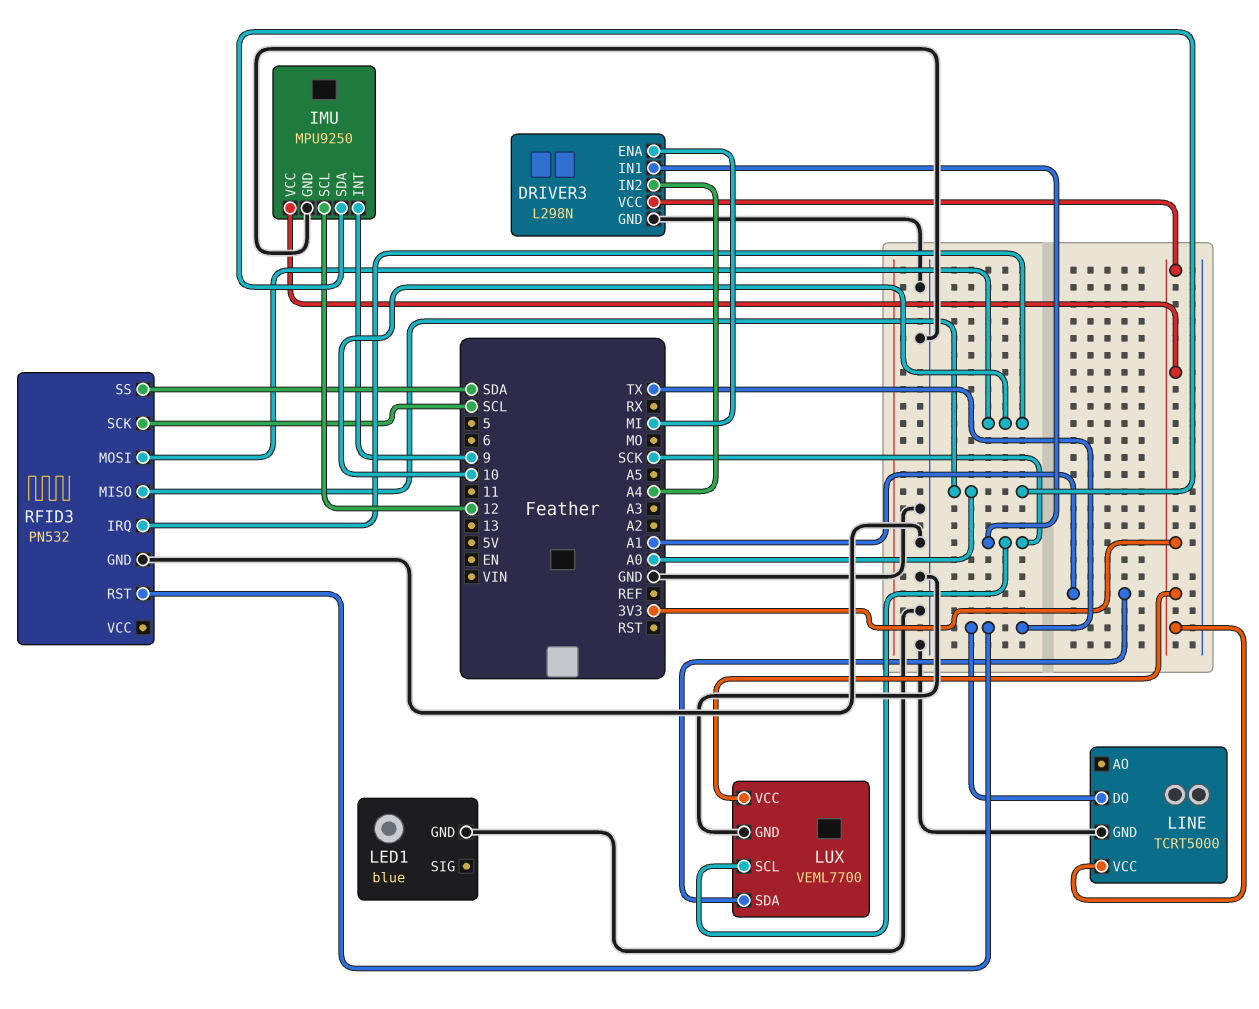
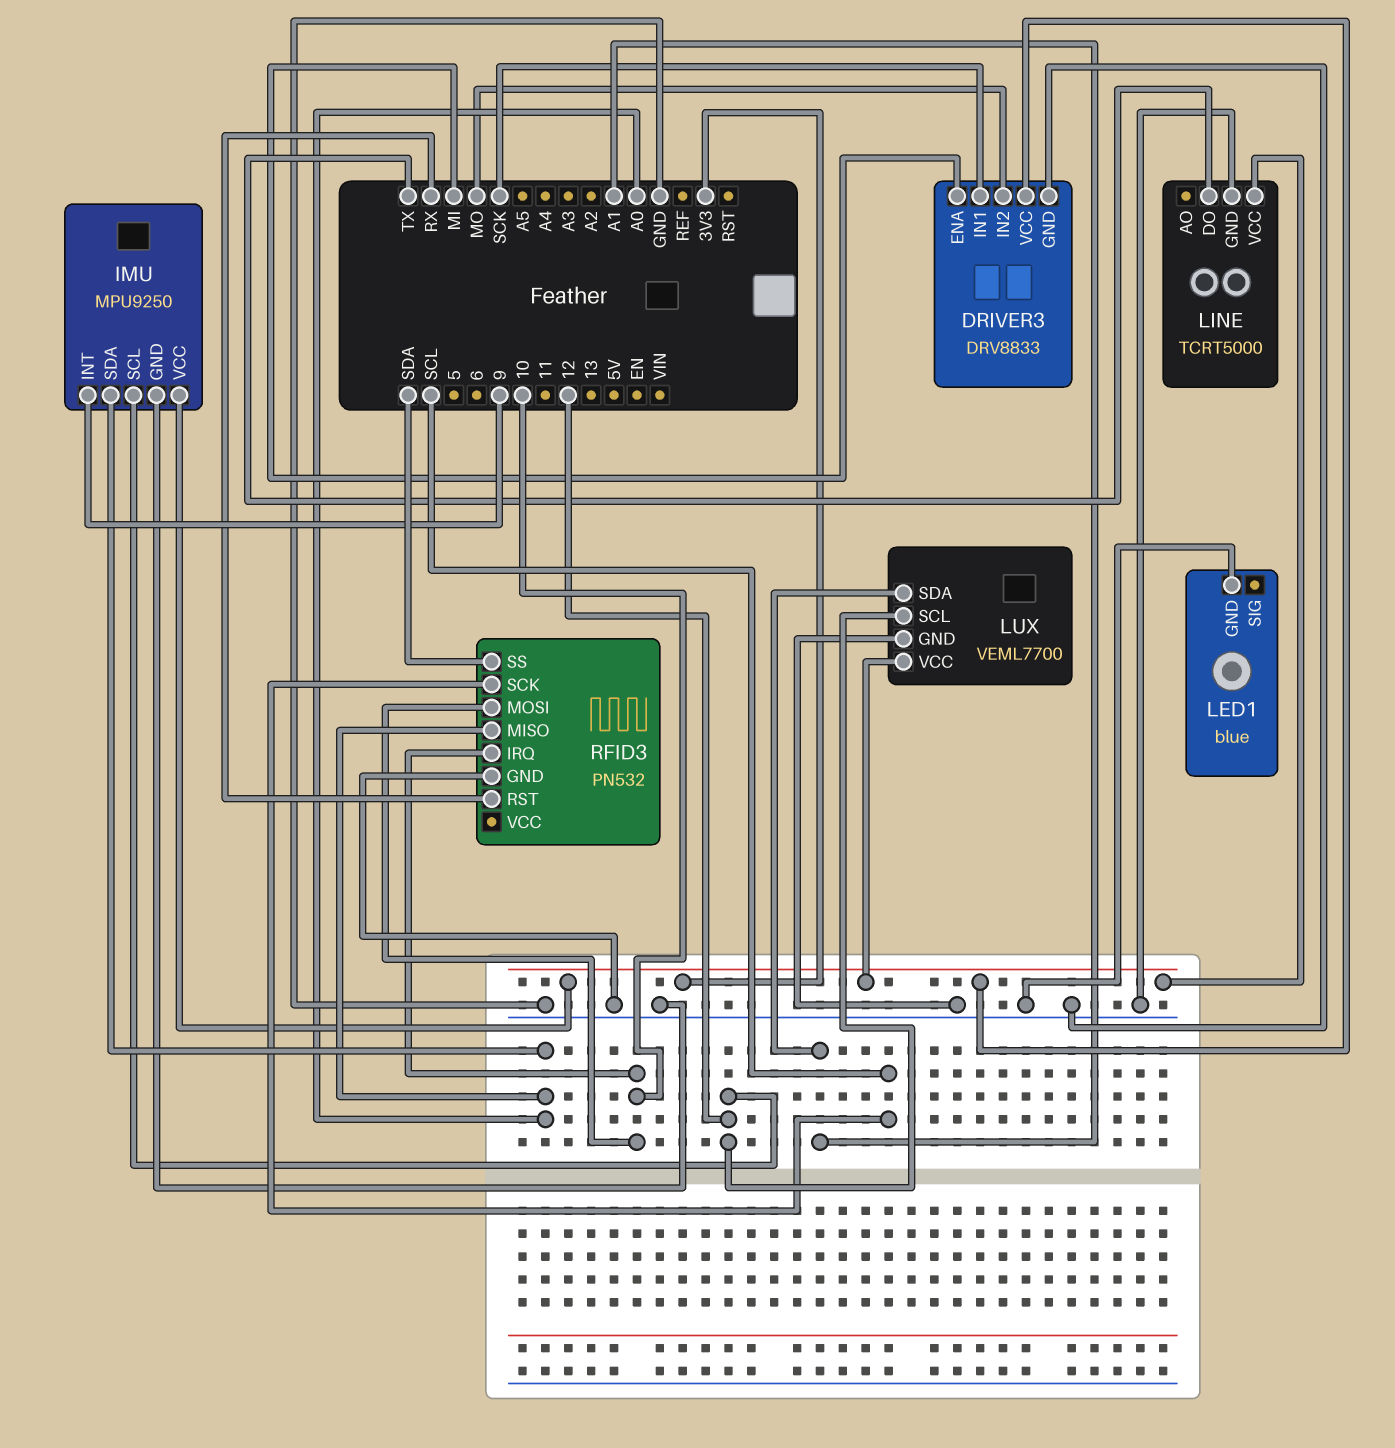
DRIVER3: L298N -> DRV8833
DRIVER3 pin IN2: A4 -> MO
LUX pin SCL: SCK -> 12
RFID3 pin RST: TX -> RX

